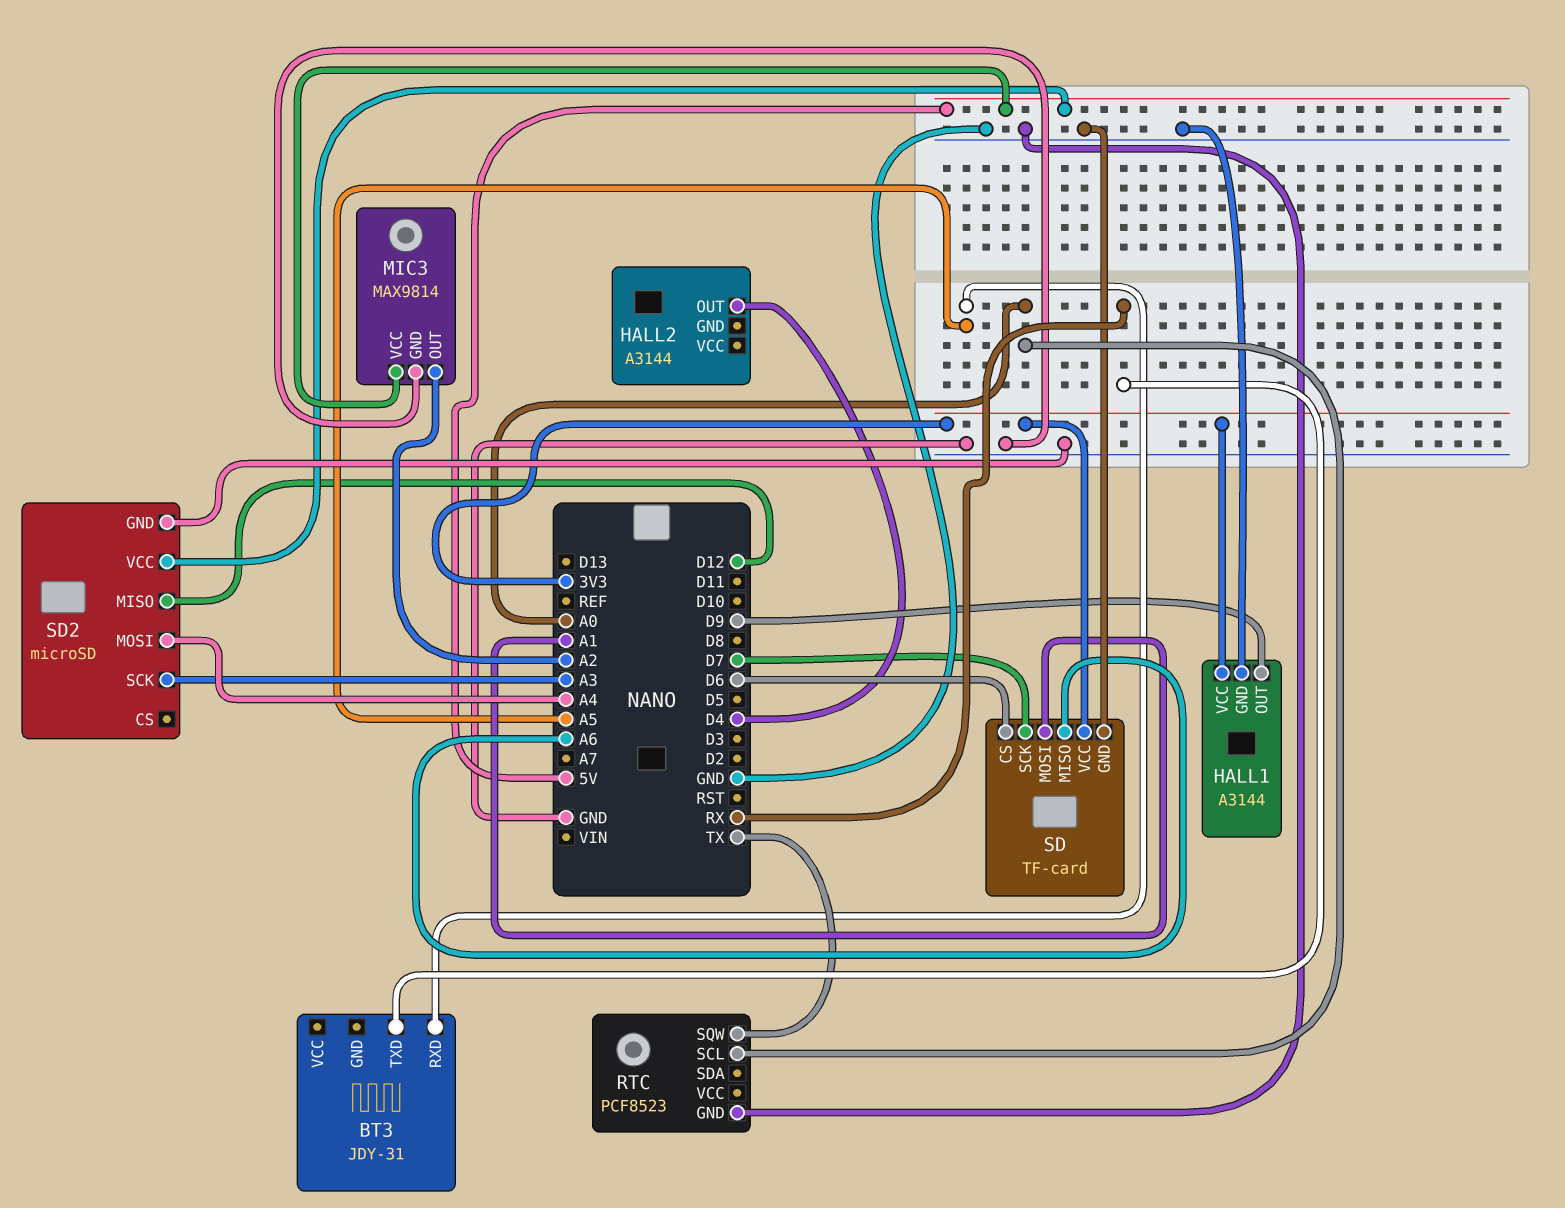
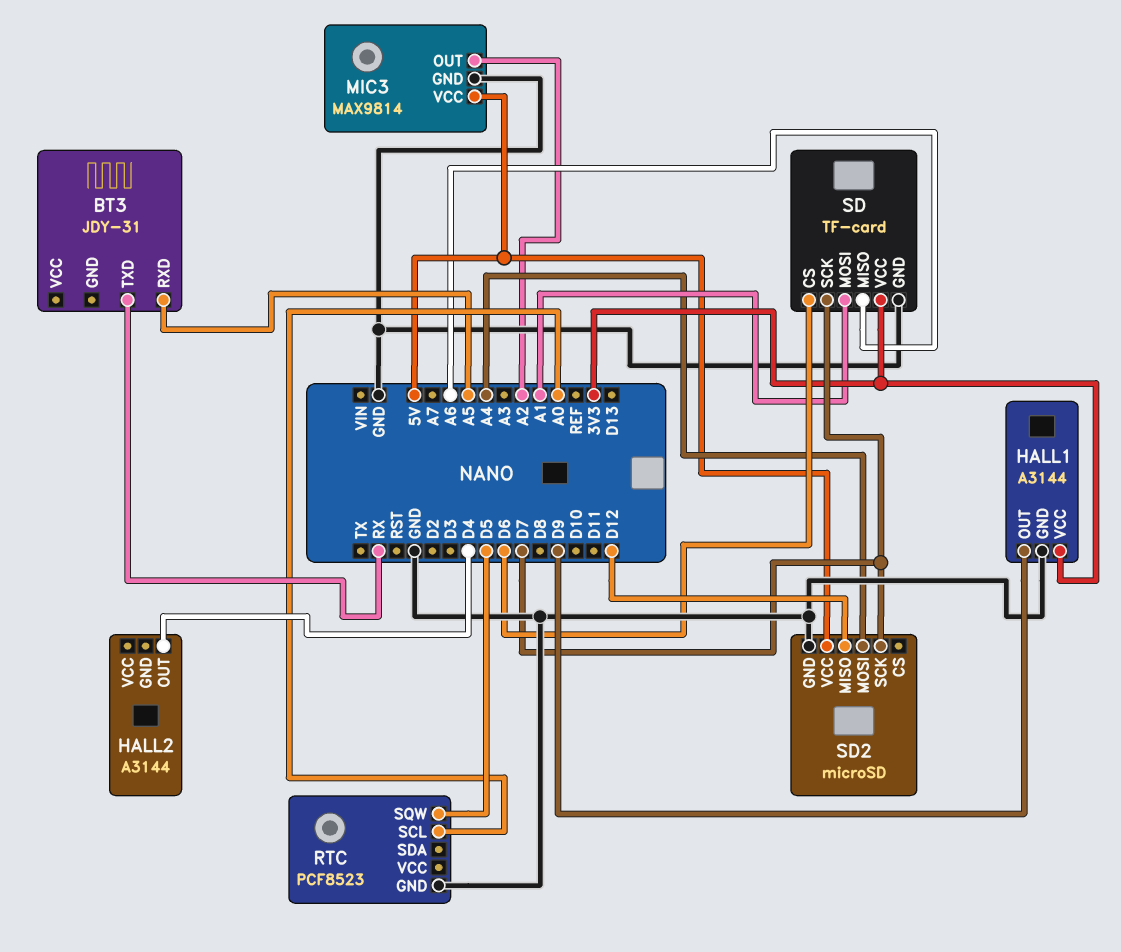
RTC pin SQW: TX -> D5
SD2 pin SCK: A3 -> D7

